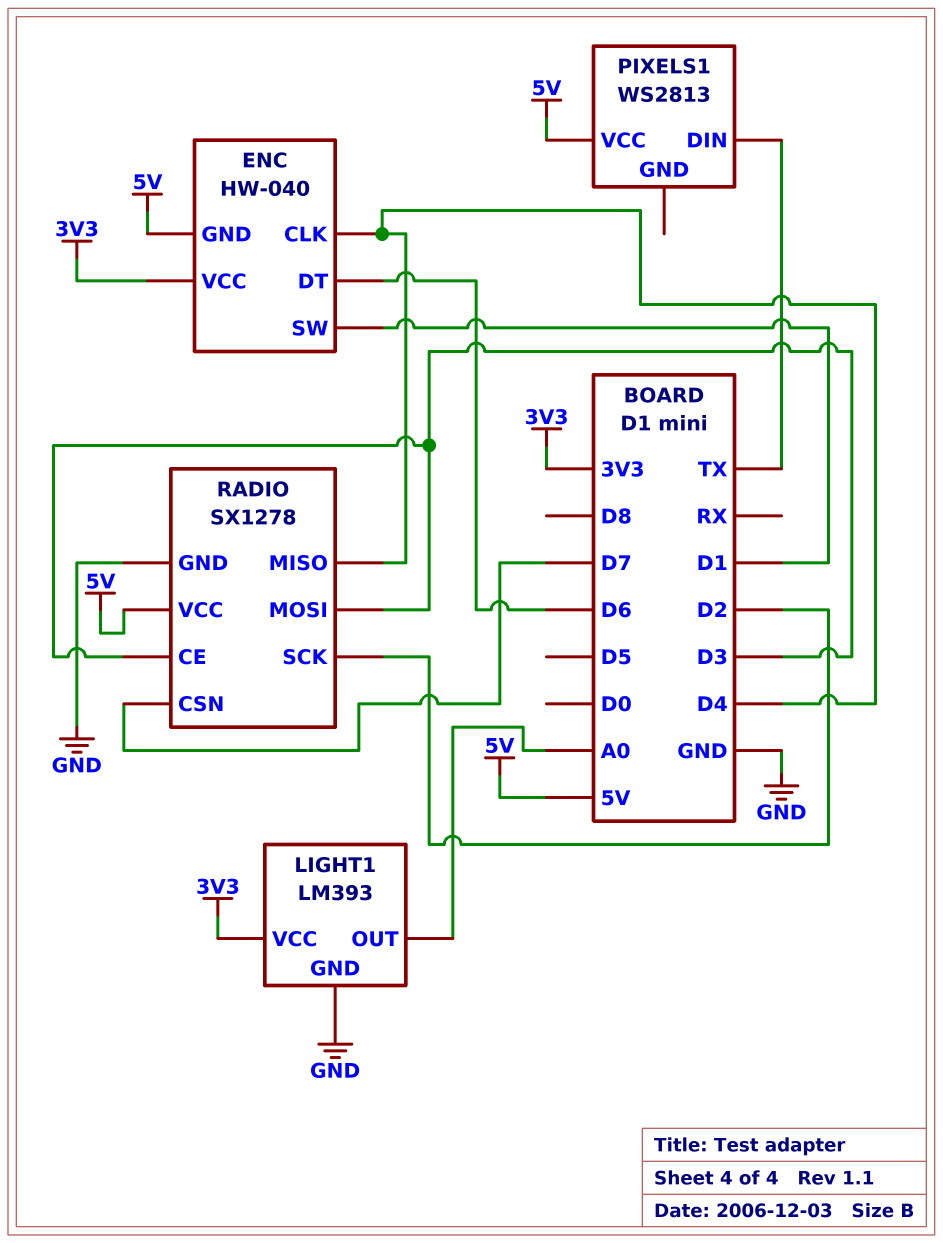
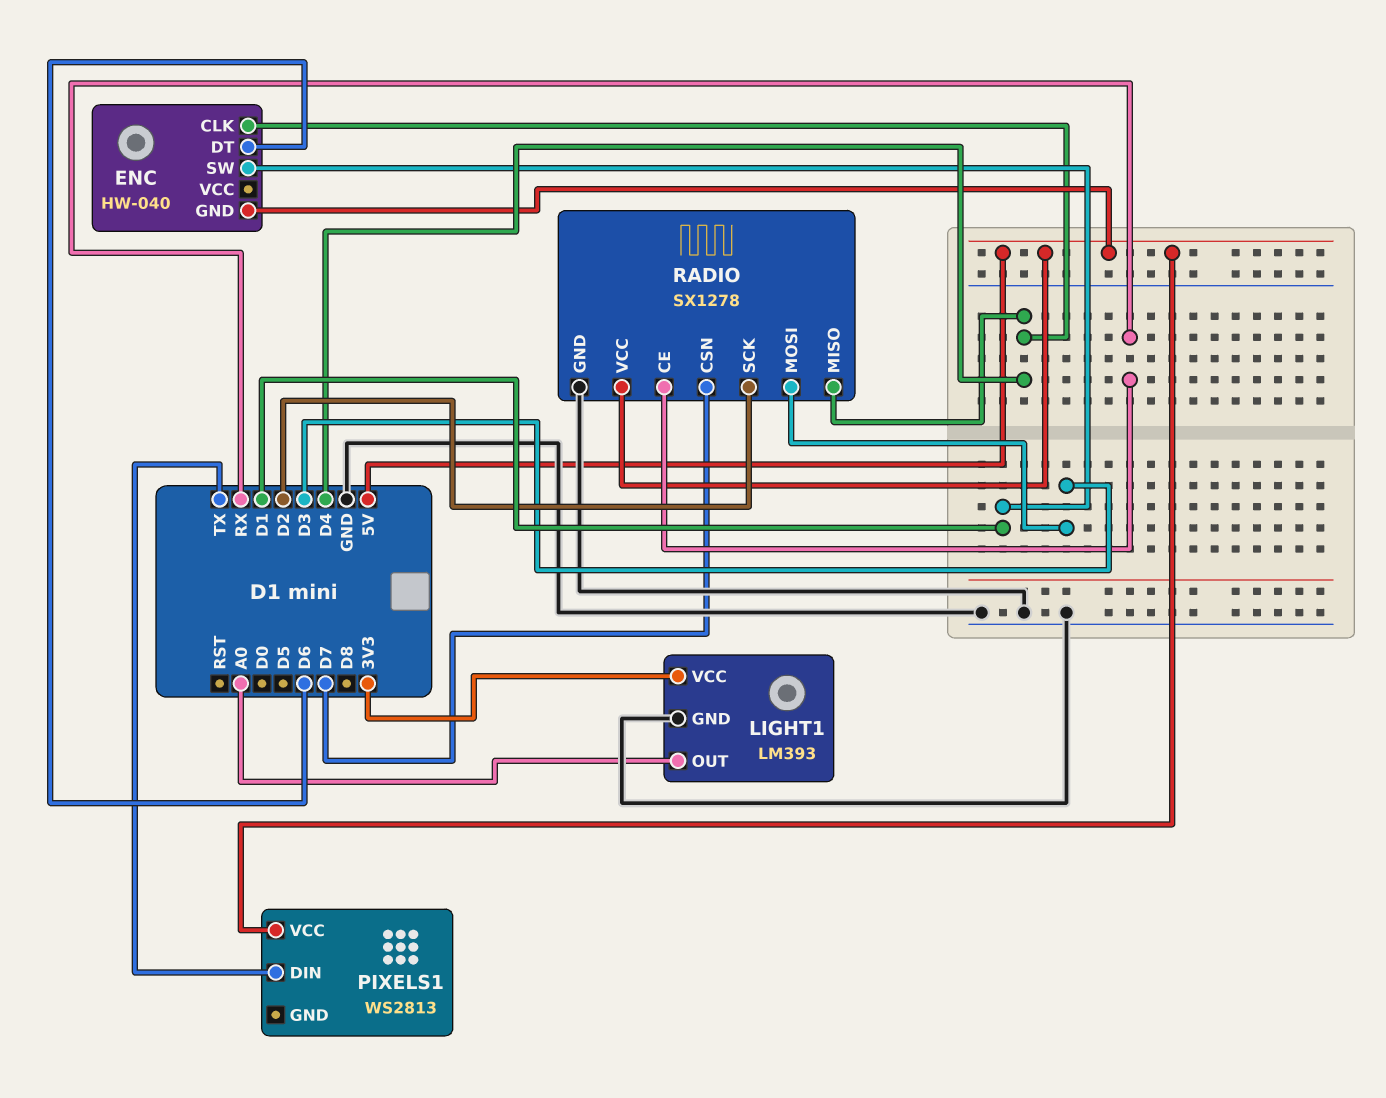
ENC pin VCC: 3V3 -> none
RADIO pin CE: D3 -> RX

